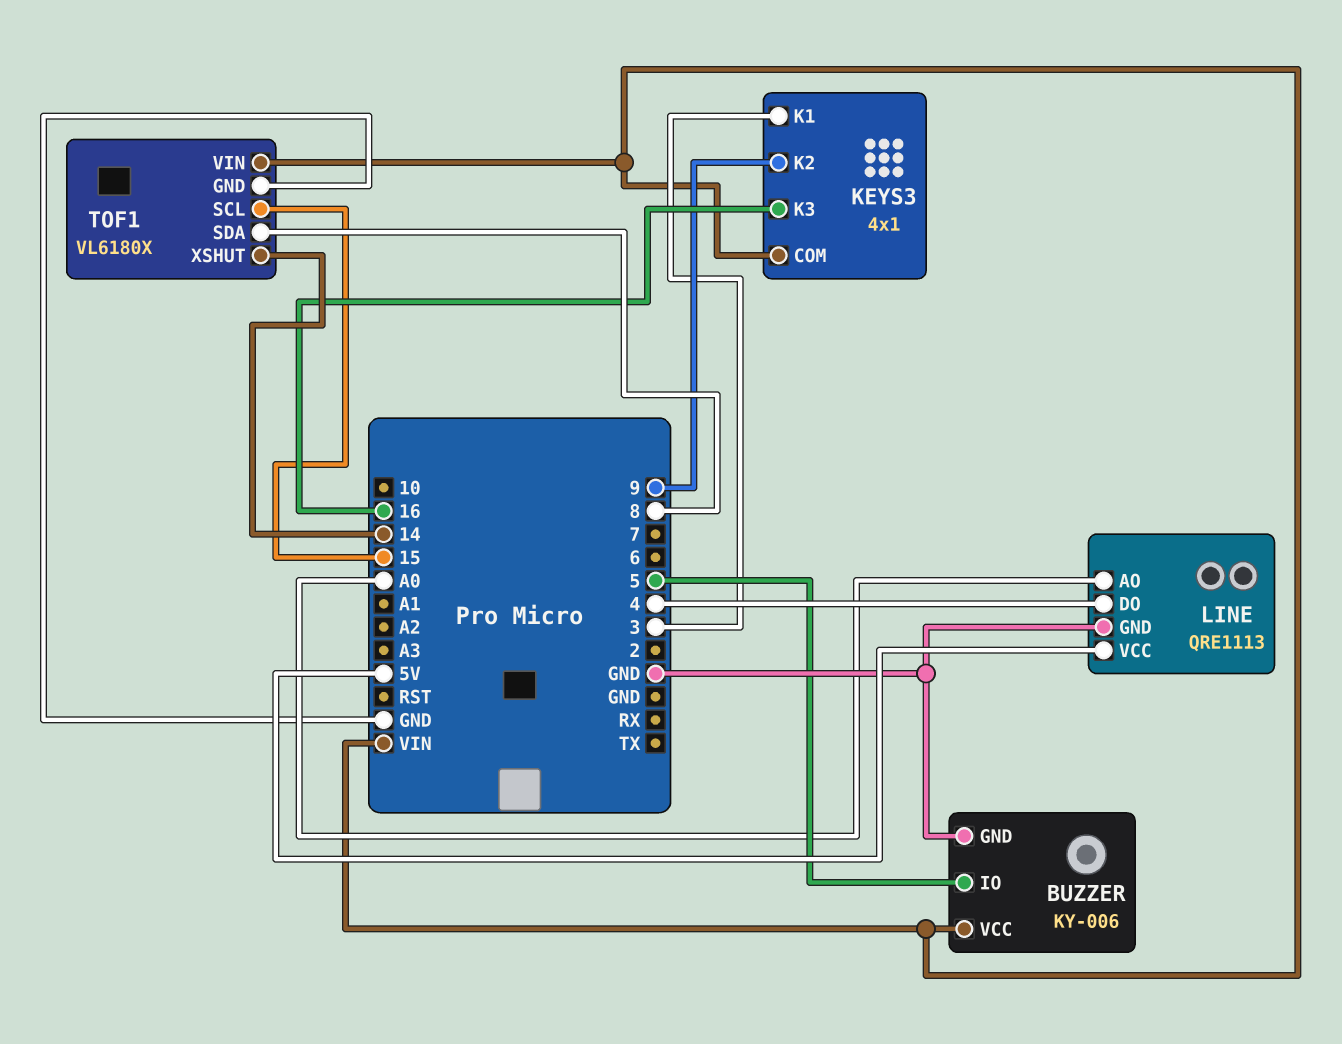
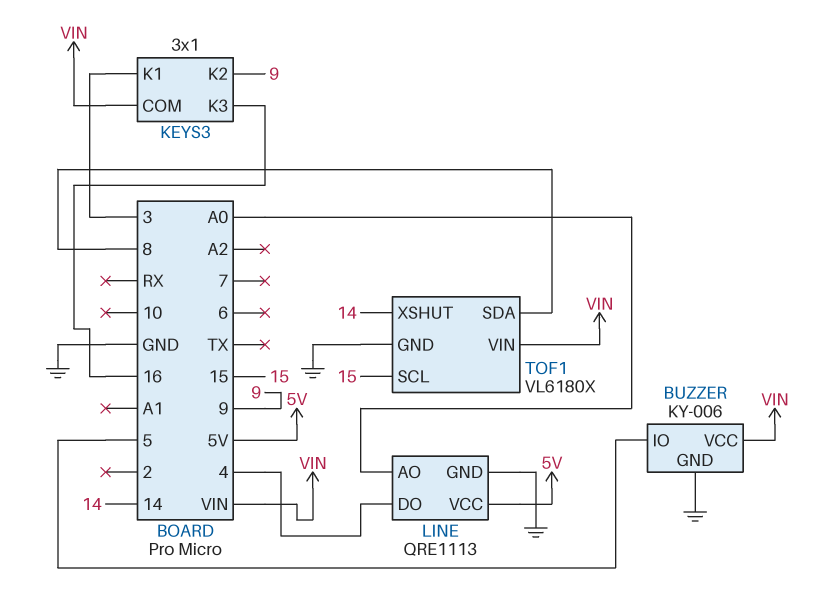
KEYS3: 4x1 -> 3x1

